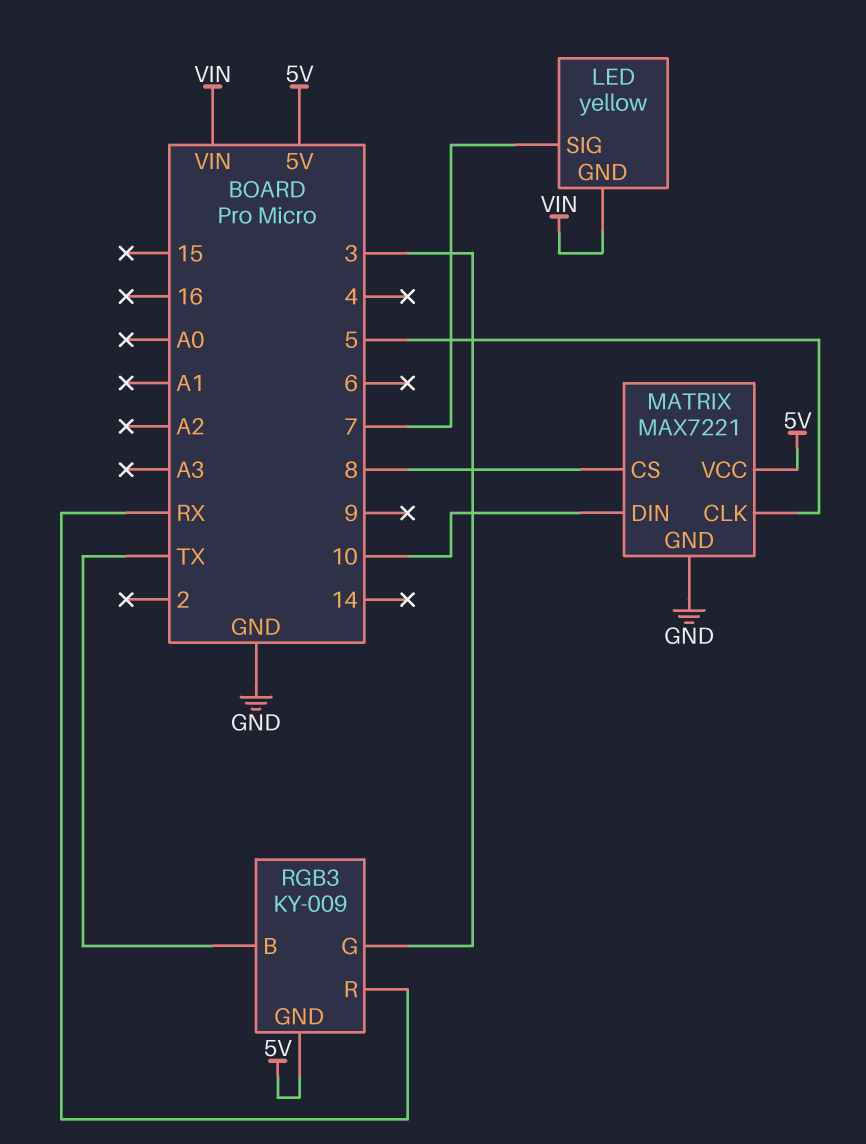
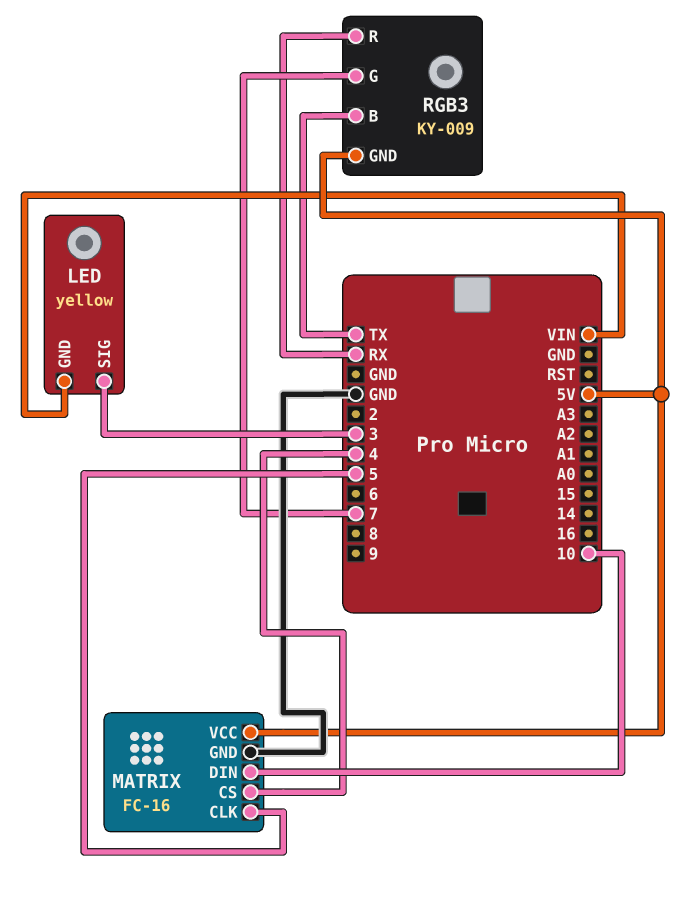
LED pin SIG: 7 -> 3
MATRIX: MAX7221 -> FC-16
MATRIX pin CS: 8 -> 4
RGB3 pin G: 3 -> 7

